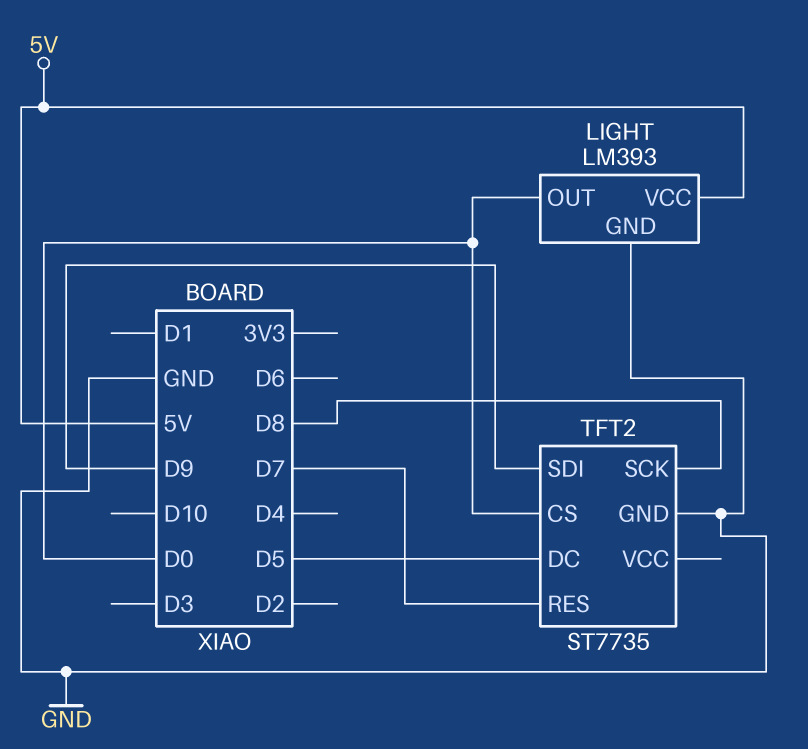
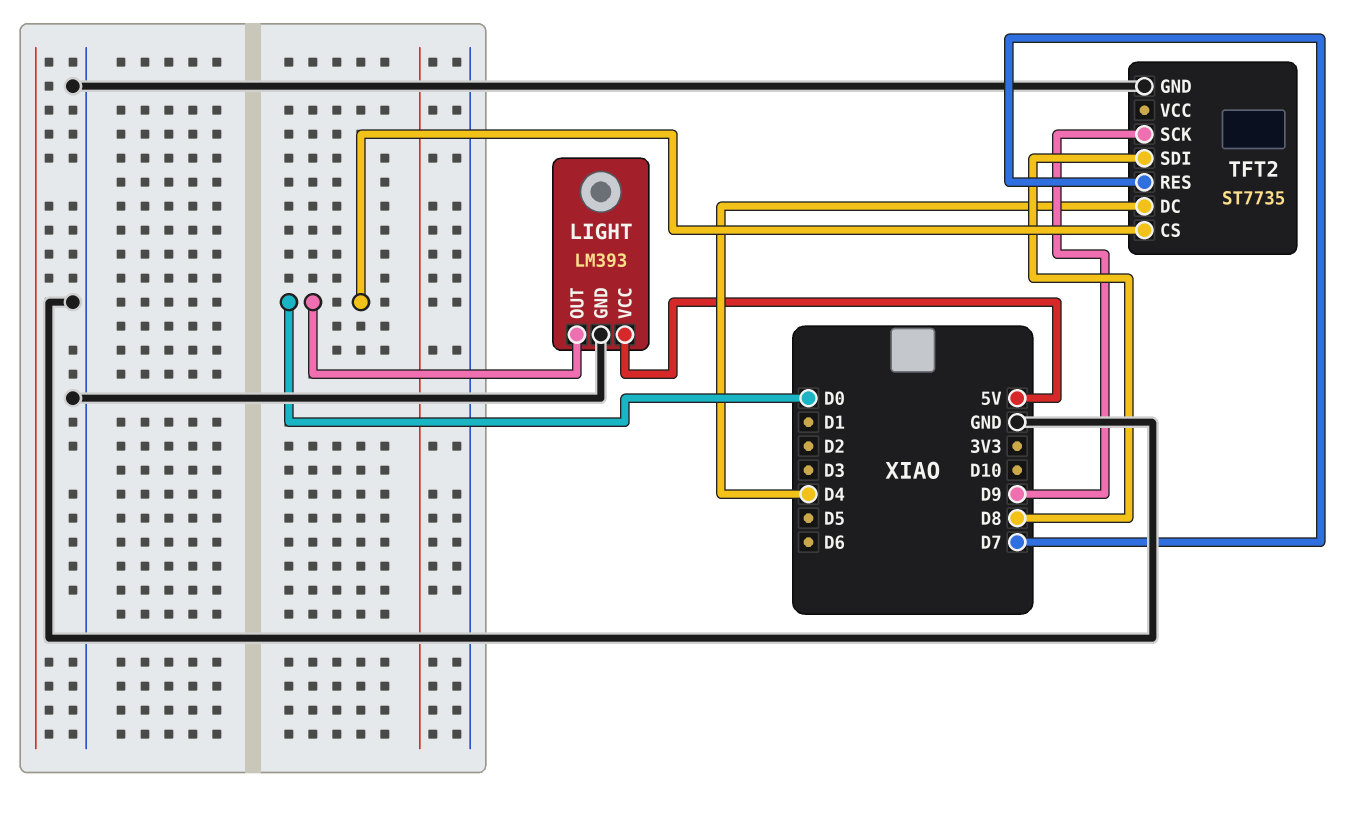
TFT2 pin DC: D5 -> D4
TFT2 pin SCK: D8 -> D9
TFT2 pin SDI: D9 -> D8

